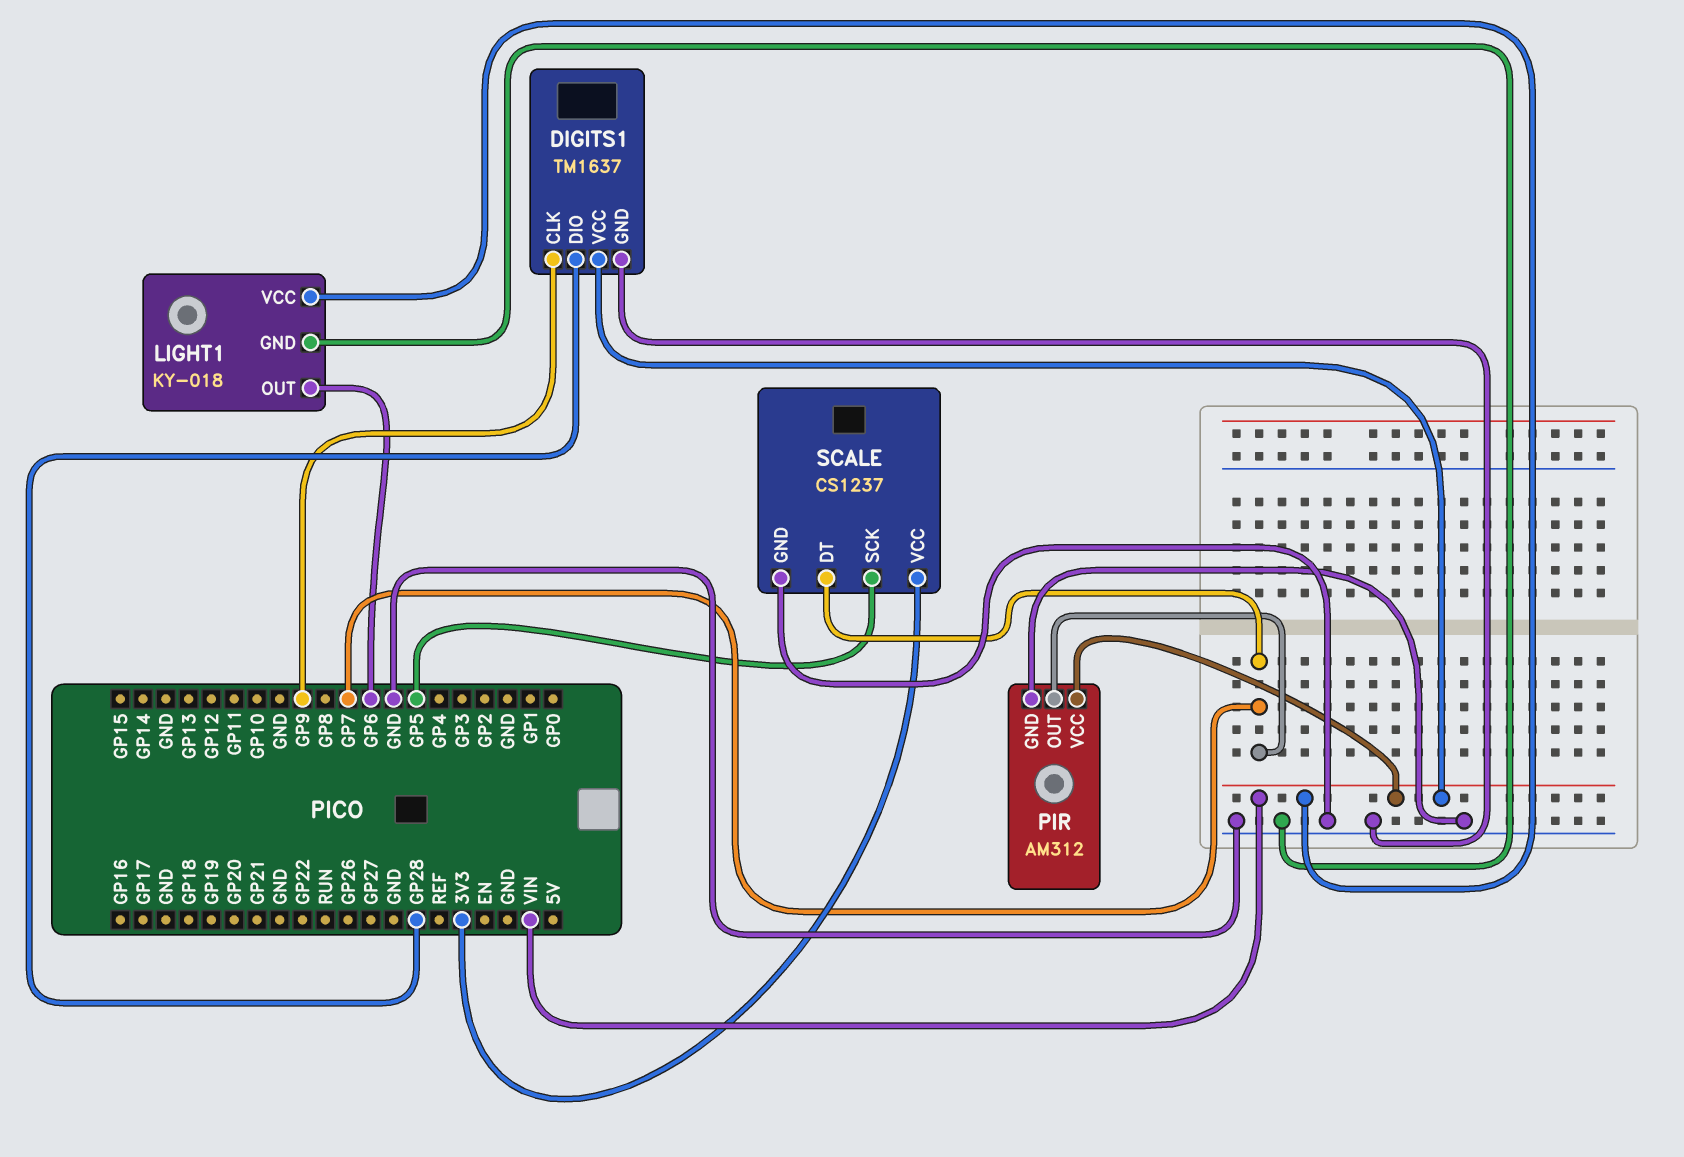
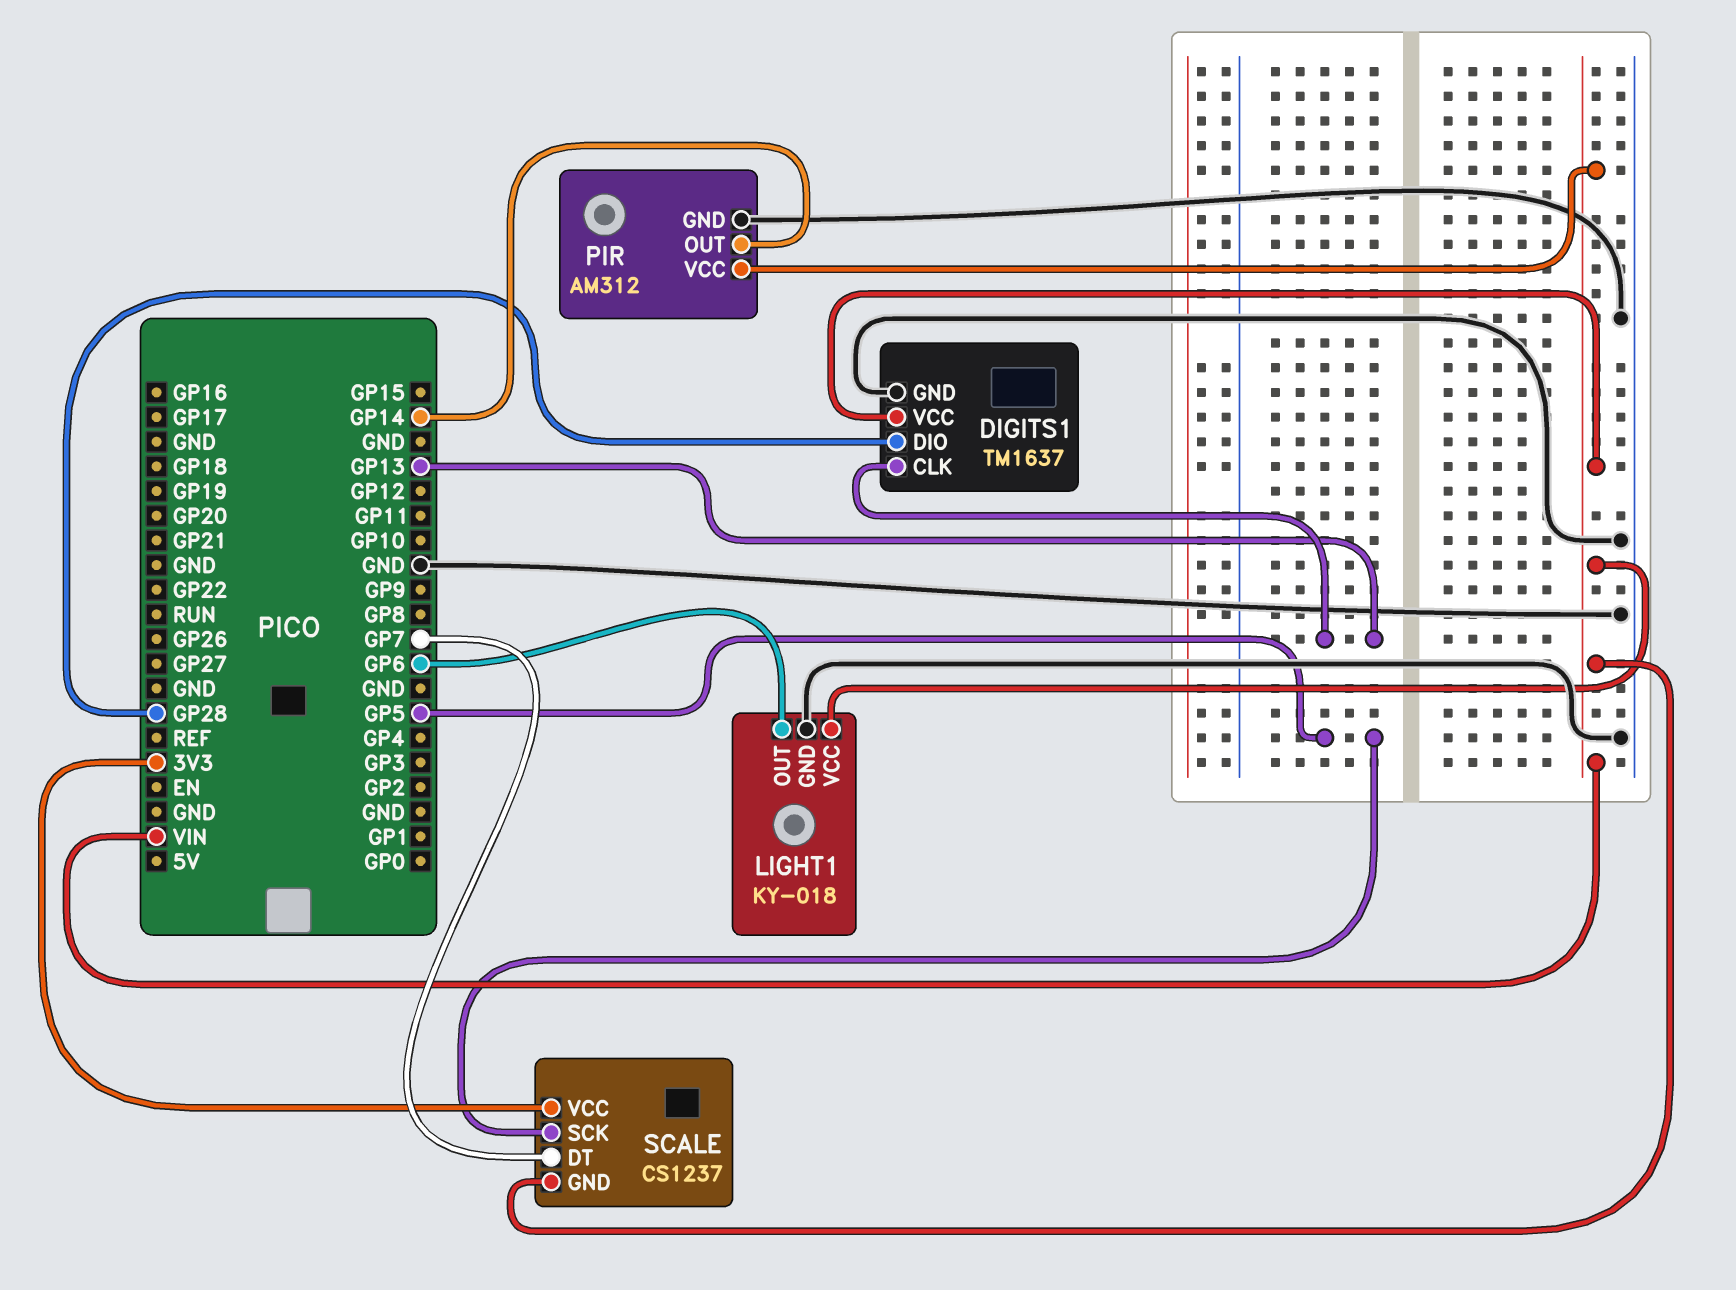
DIGITS1 pin CLK: GP9 -> GP13
PIR pin OUT: GP7 -> GP14
SCALE pin GND: GND -> VIN

